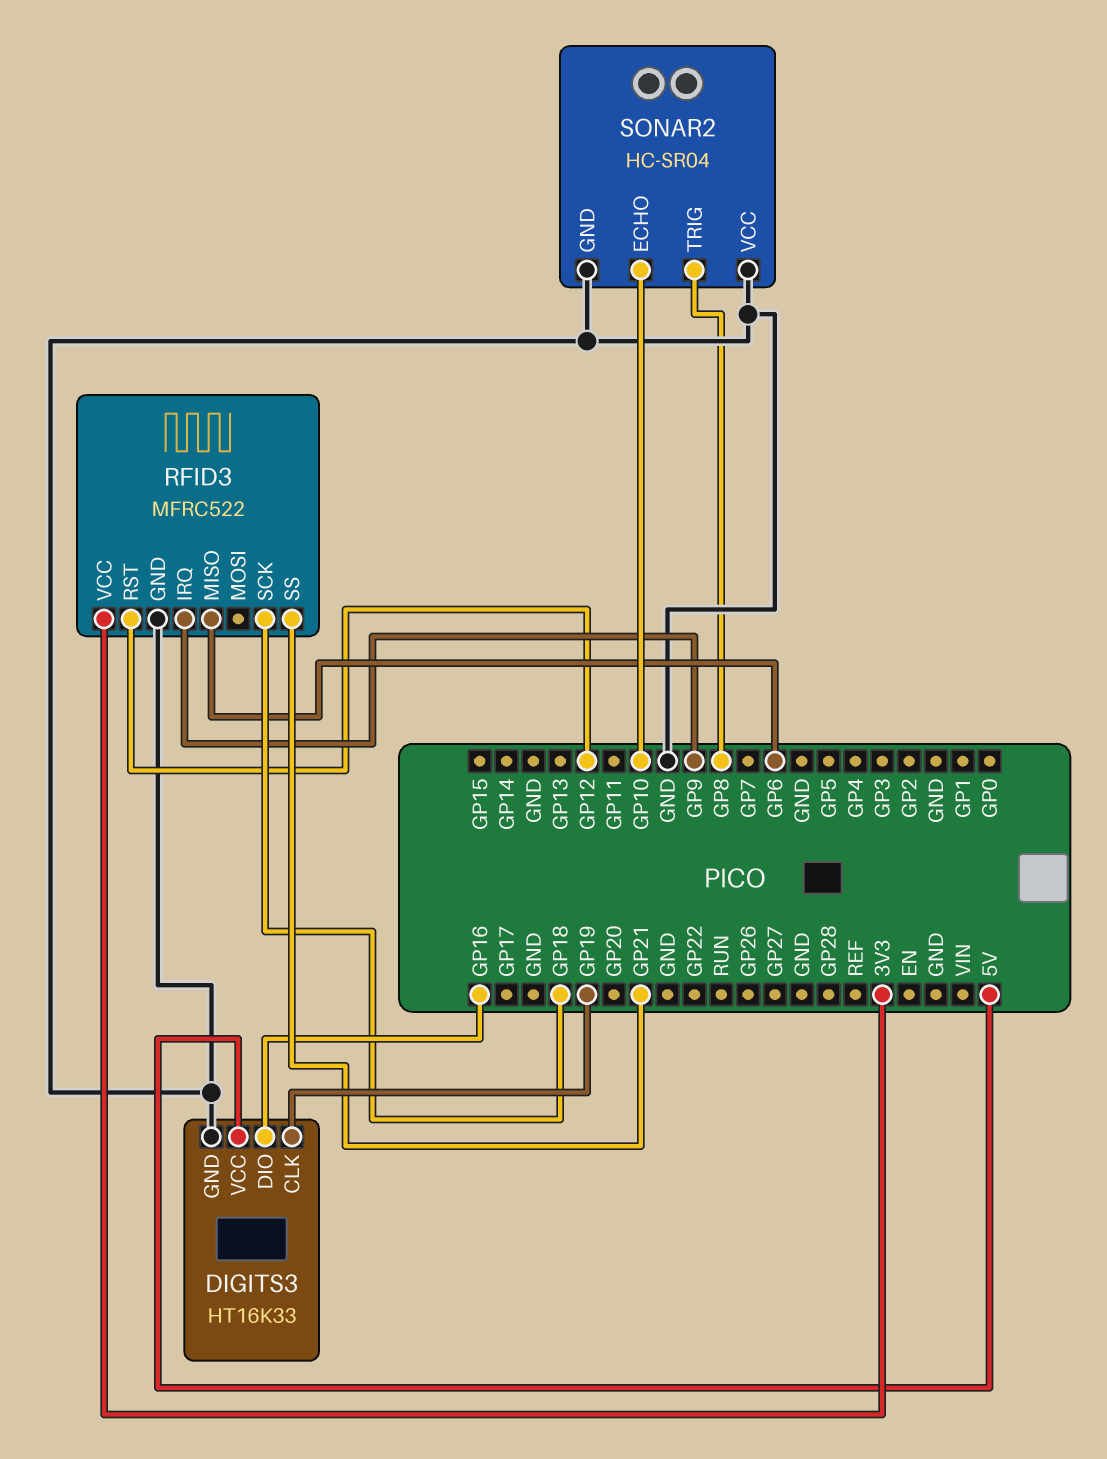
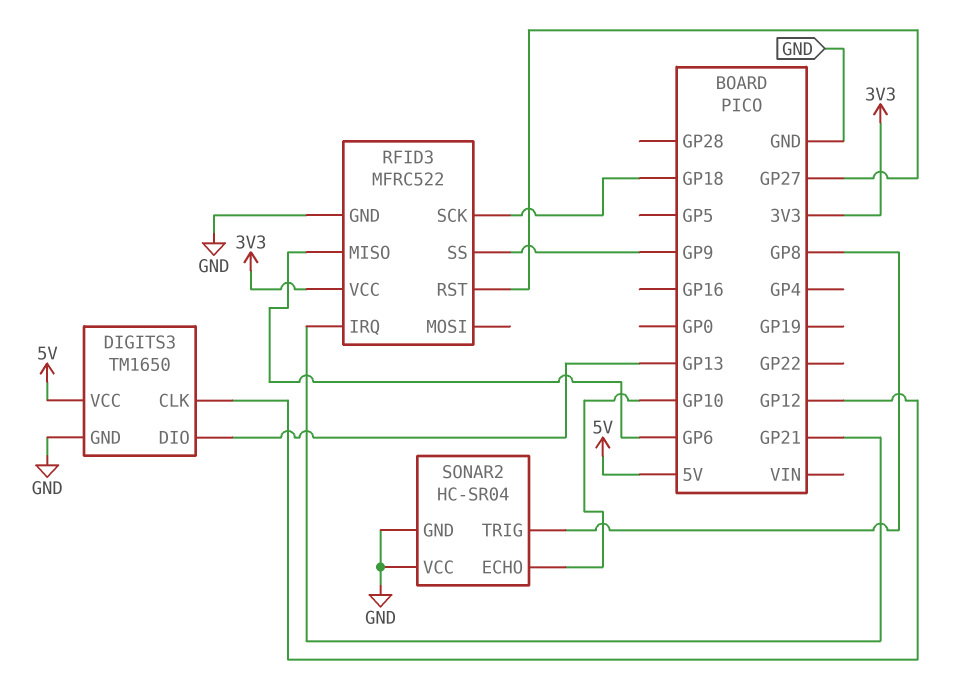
DIGITS3: HT16K33 -> TM1650
DIGITS3 pin CLK: GP19 -> GP12
DIGITS3 pin DIO: GP16 -> GP13
RFID3 pin IRQ: GP9 -> GP21
RFID3 pin RST: GP12 -> GP27
RFID3 pin SS: GP21 -> GP9

